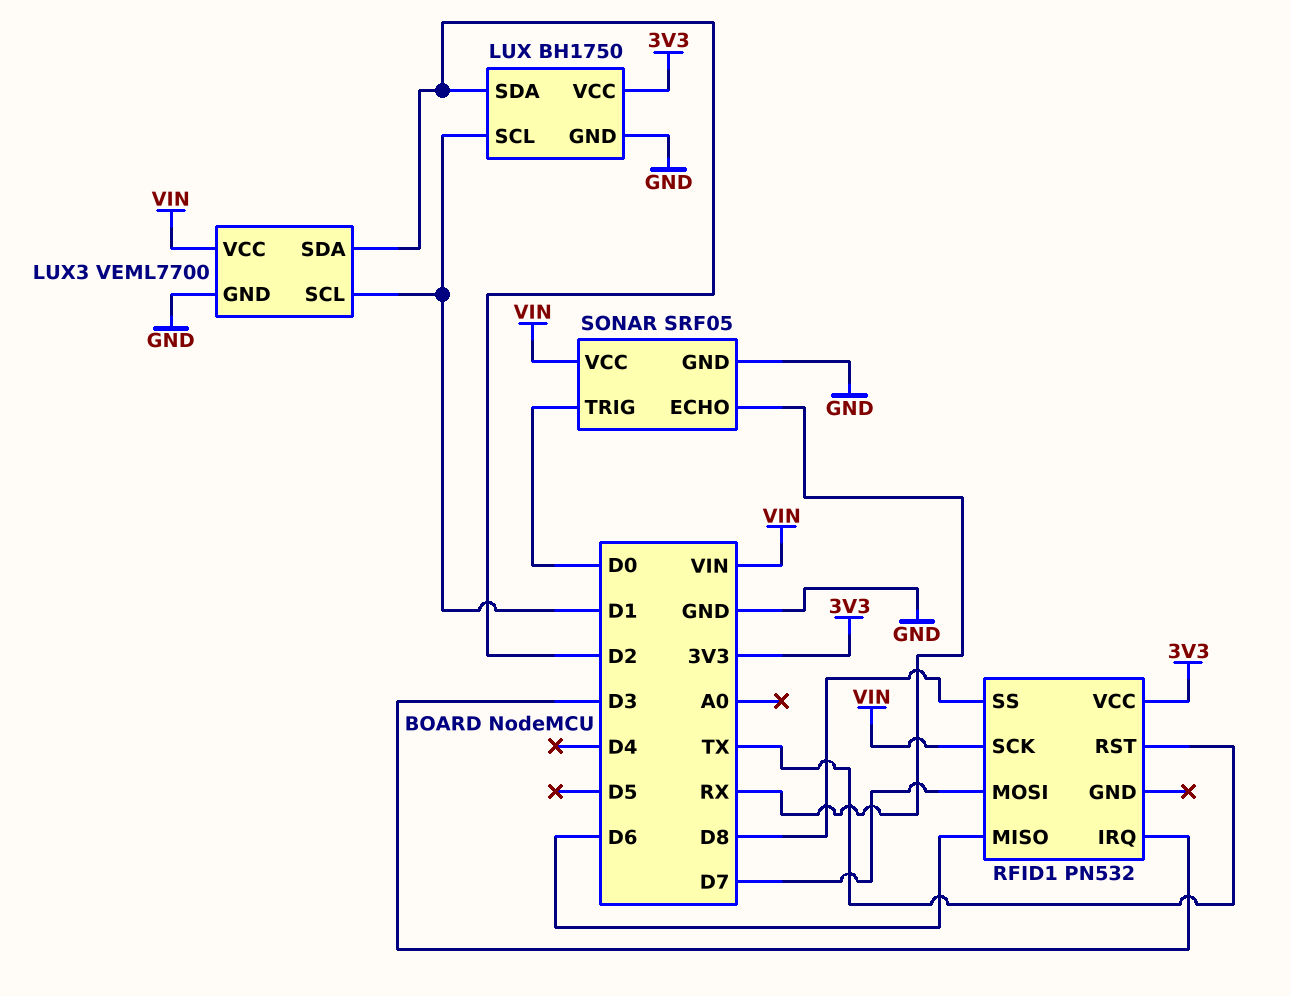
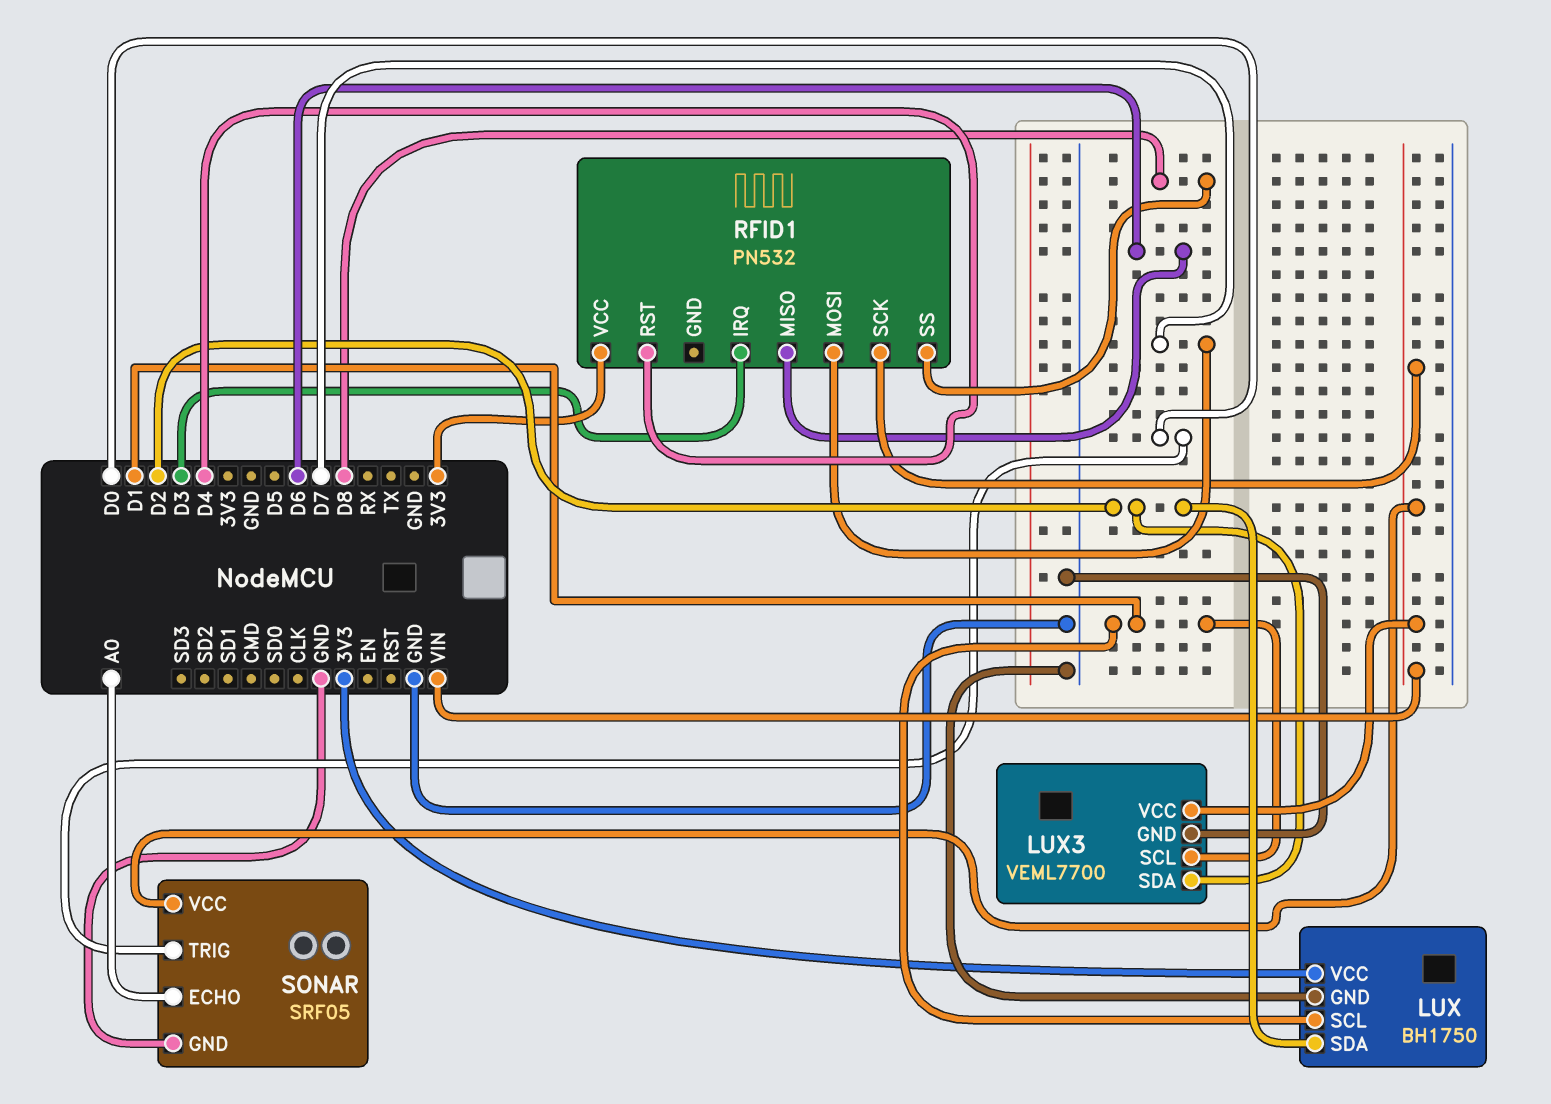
RFID1 pin RST: TX -> D4
SONAR pin ECHO: RX -> A0

